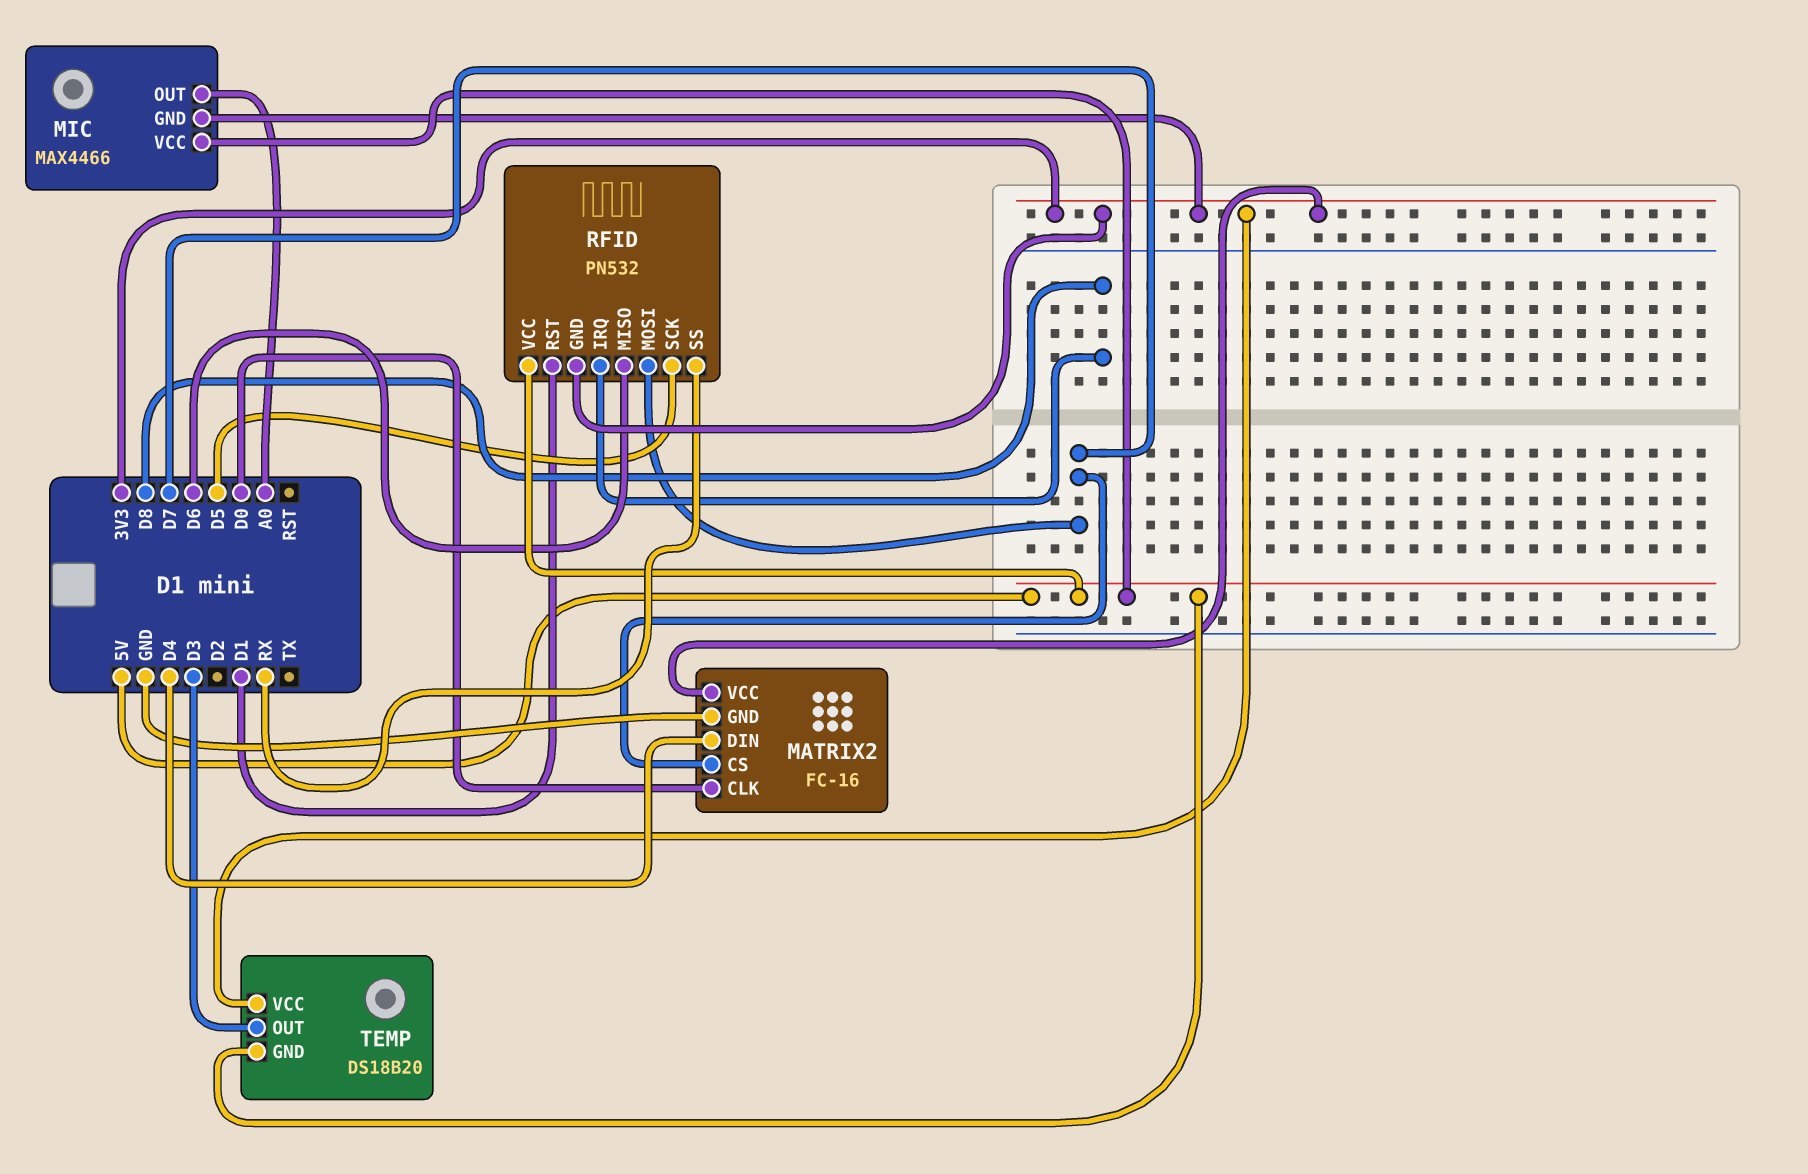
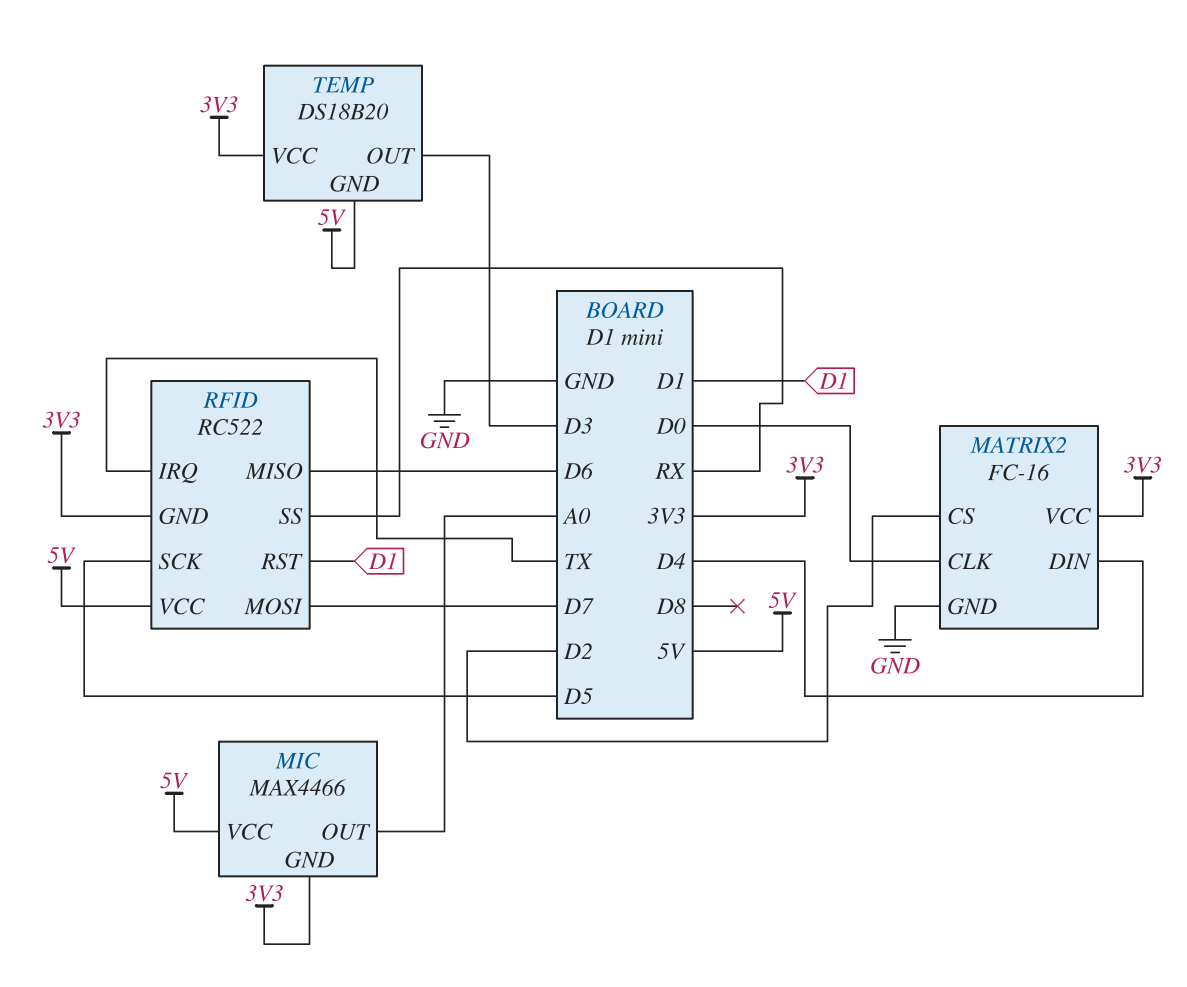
MATRIX2 pin CS: D7 -> D2
RFID: PN532 -> RC522
RFID pin IRQ: D8 -> TX

